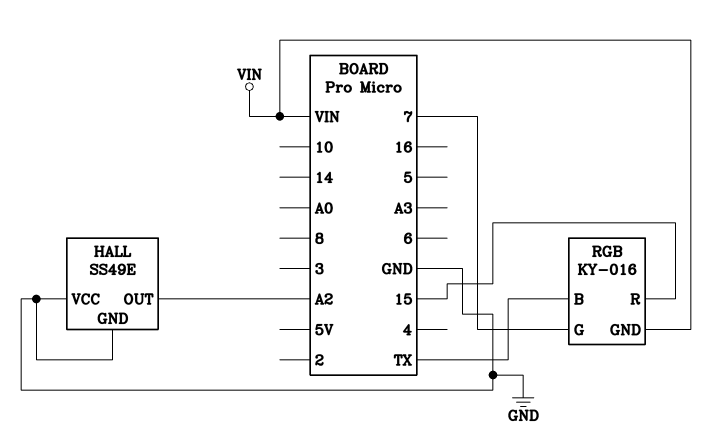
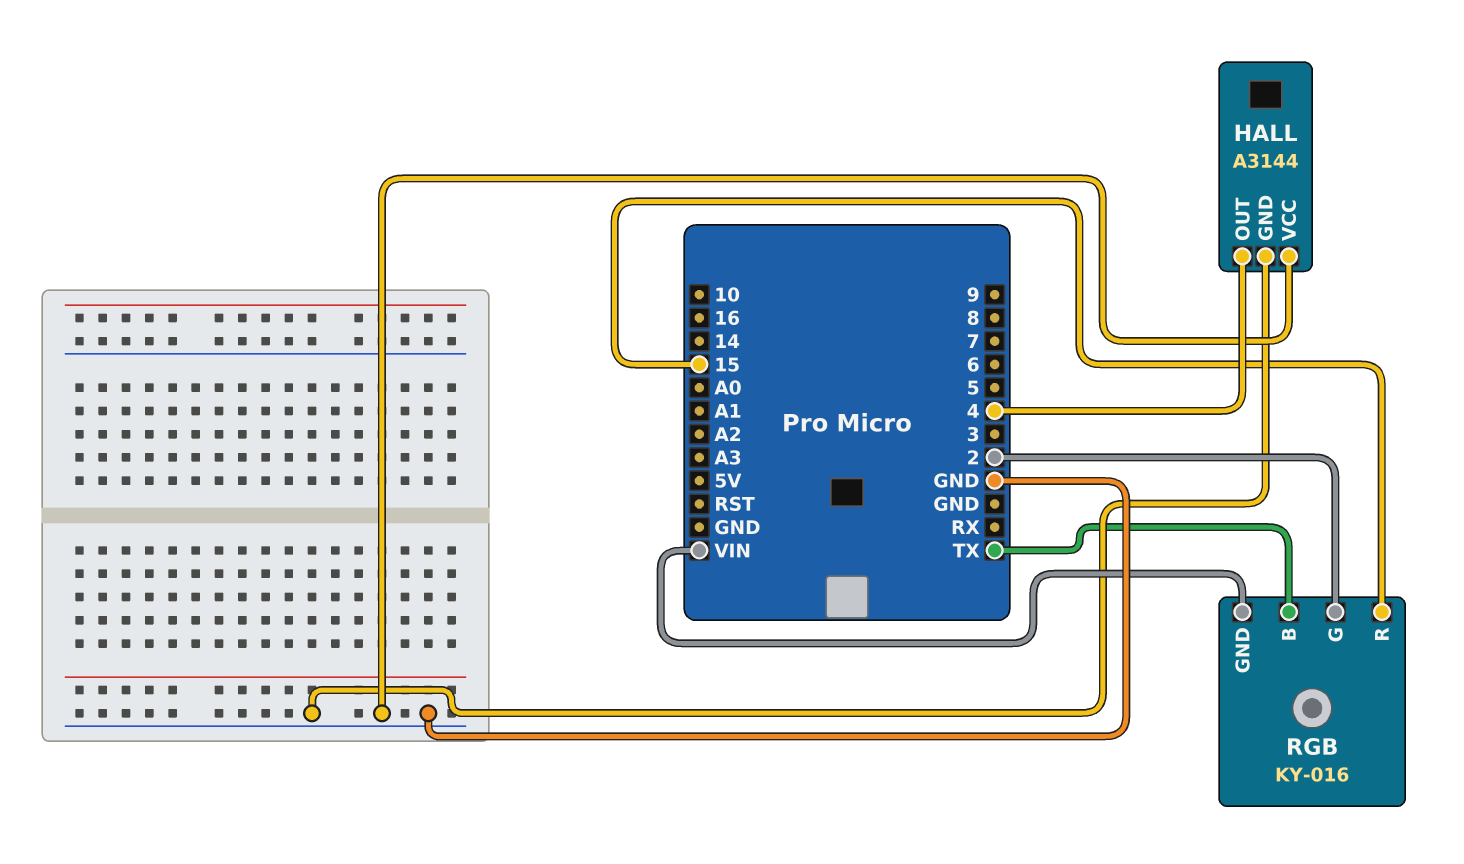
HALL: SS49E -> A3144
HALL pin OUT: A2 -> 4
RGB pin G: 7 -> 2

